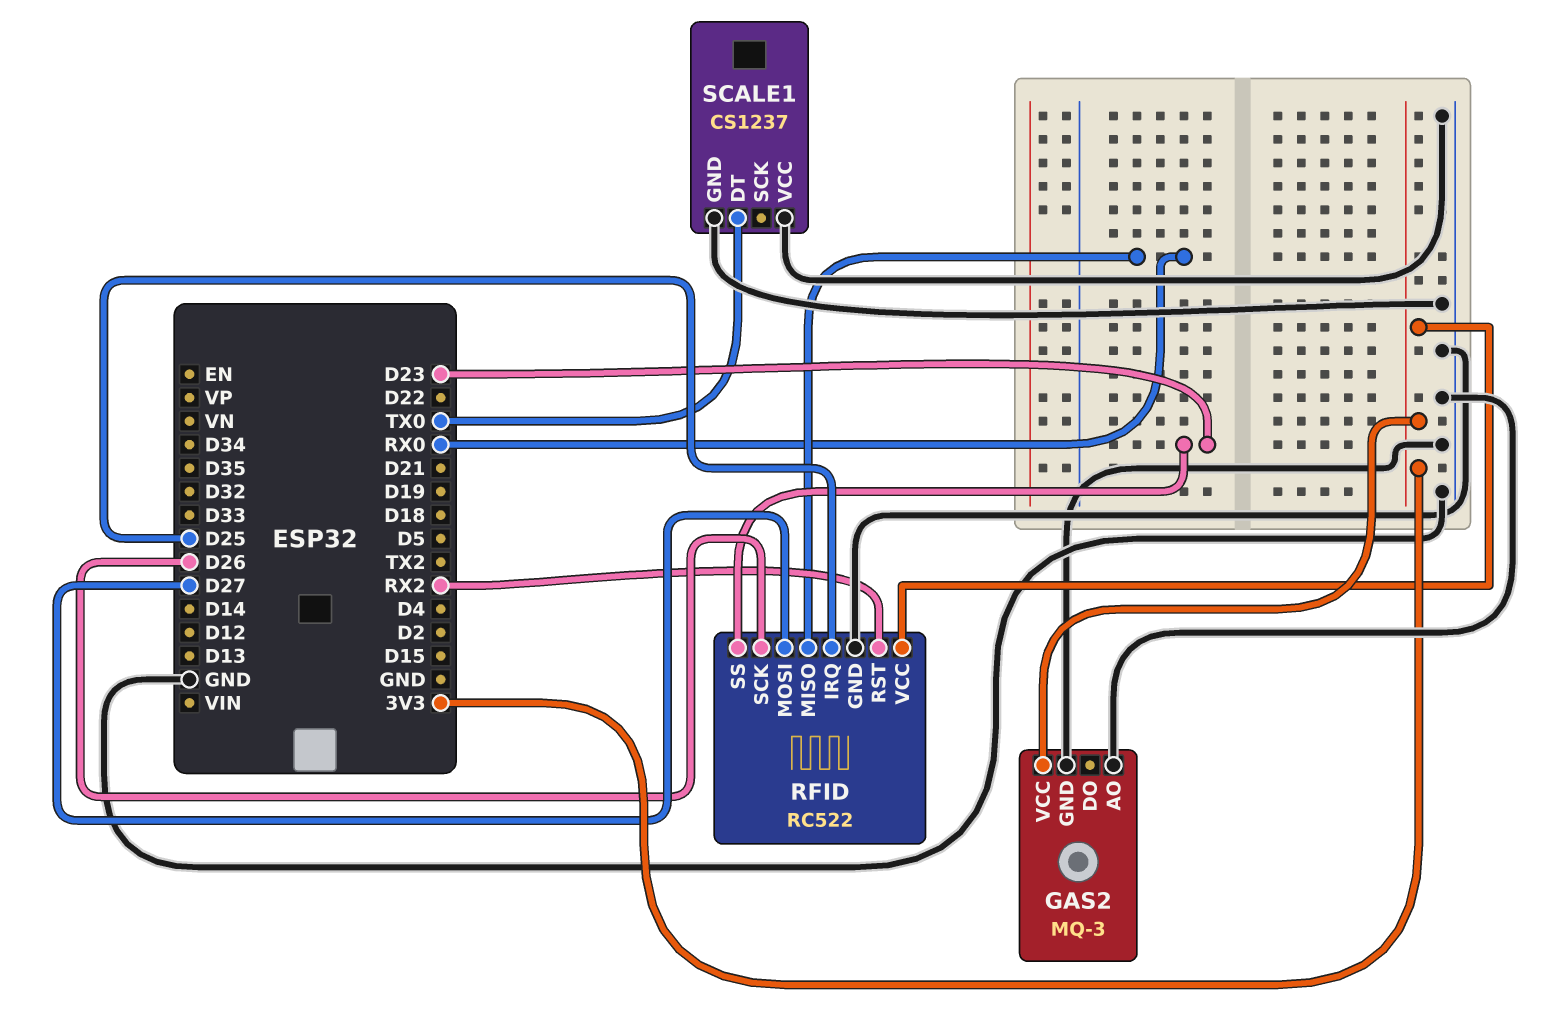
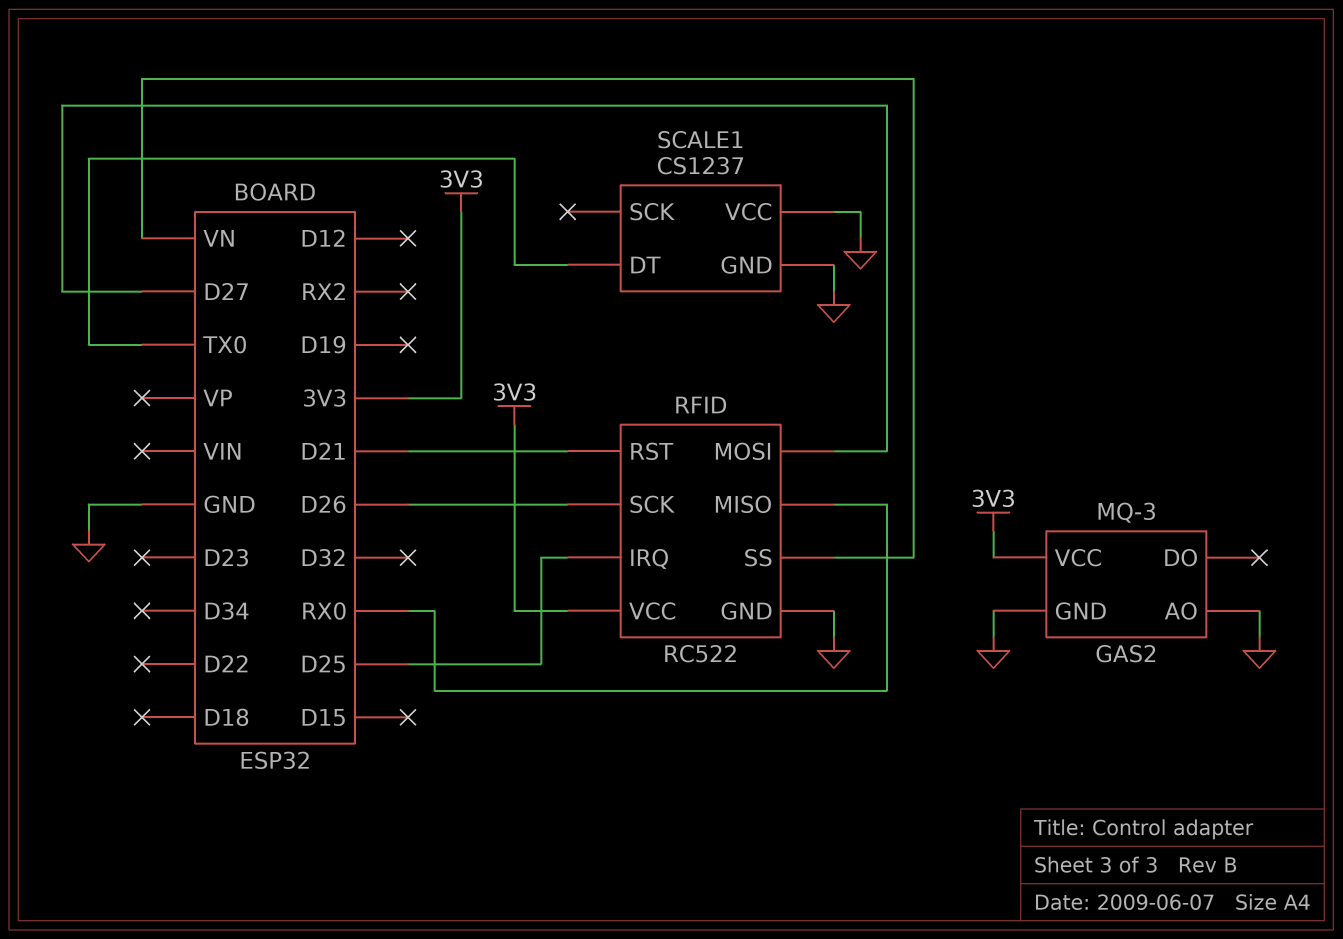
RFID pin RST: RX2 -> D21
RFID pin SS: D23 -> VN

